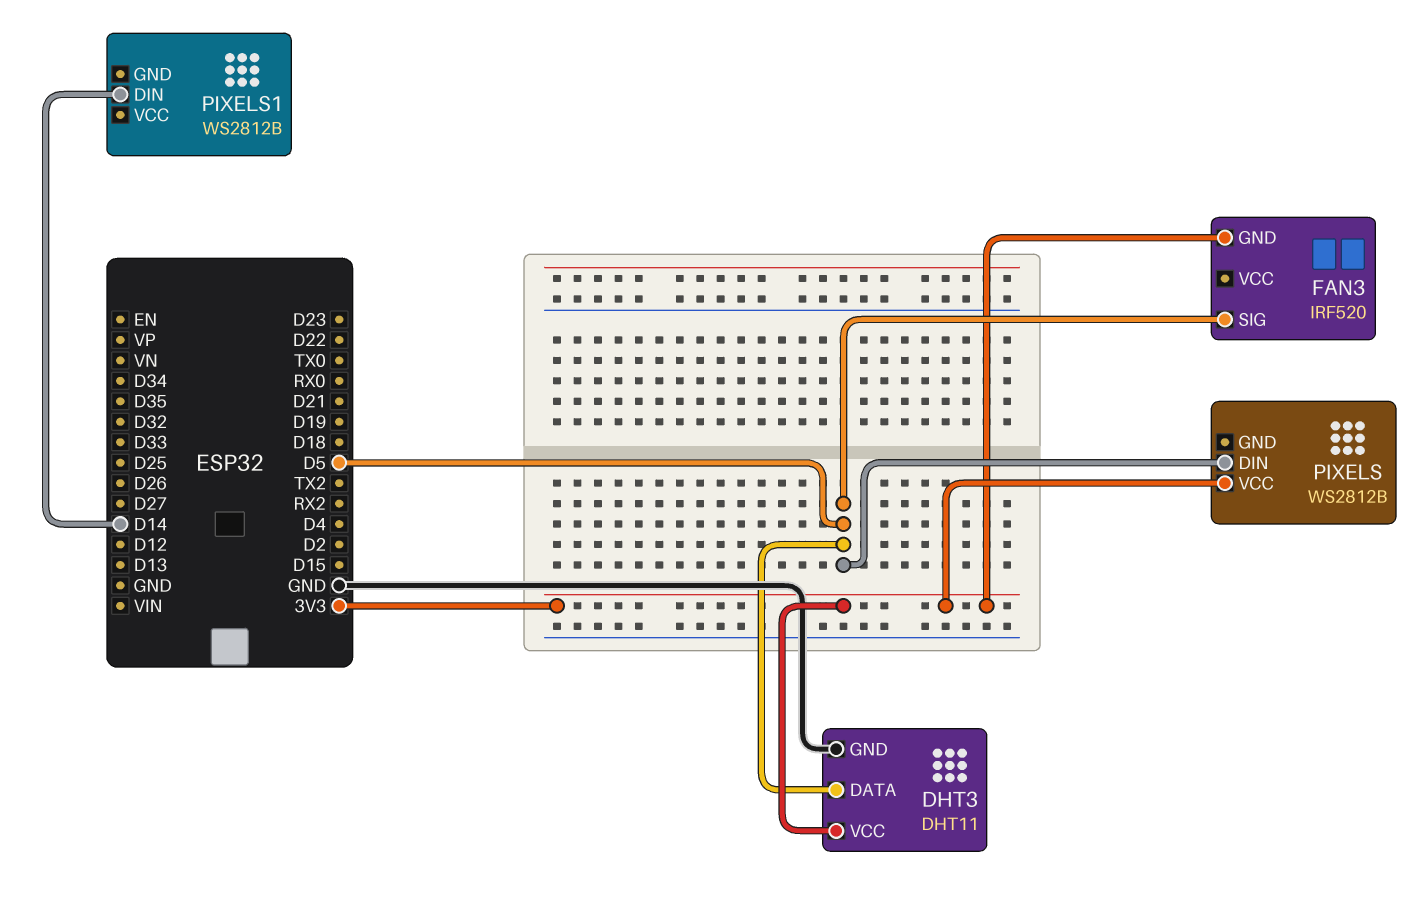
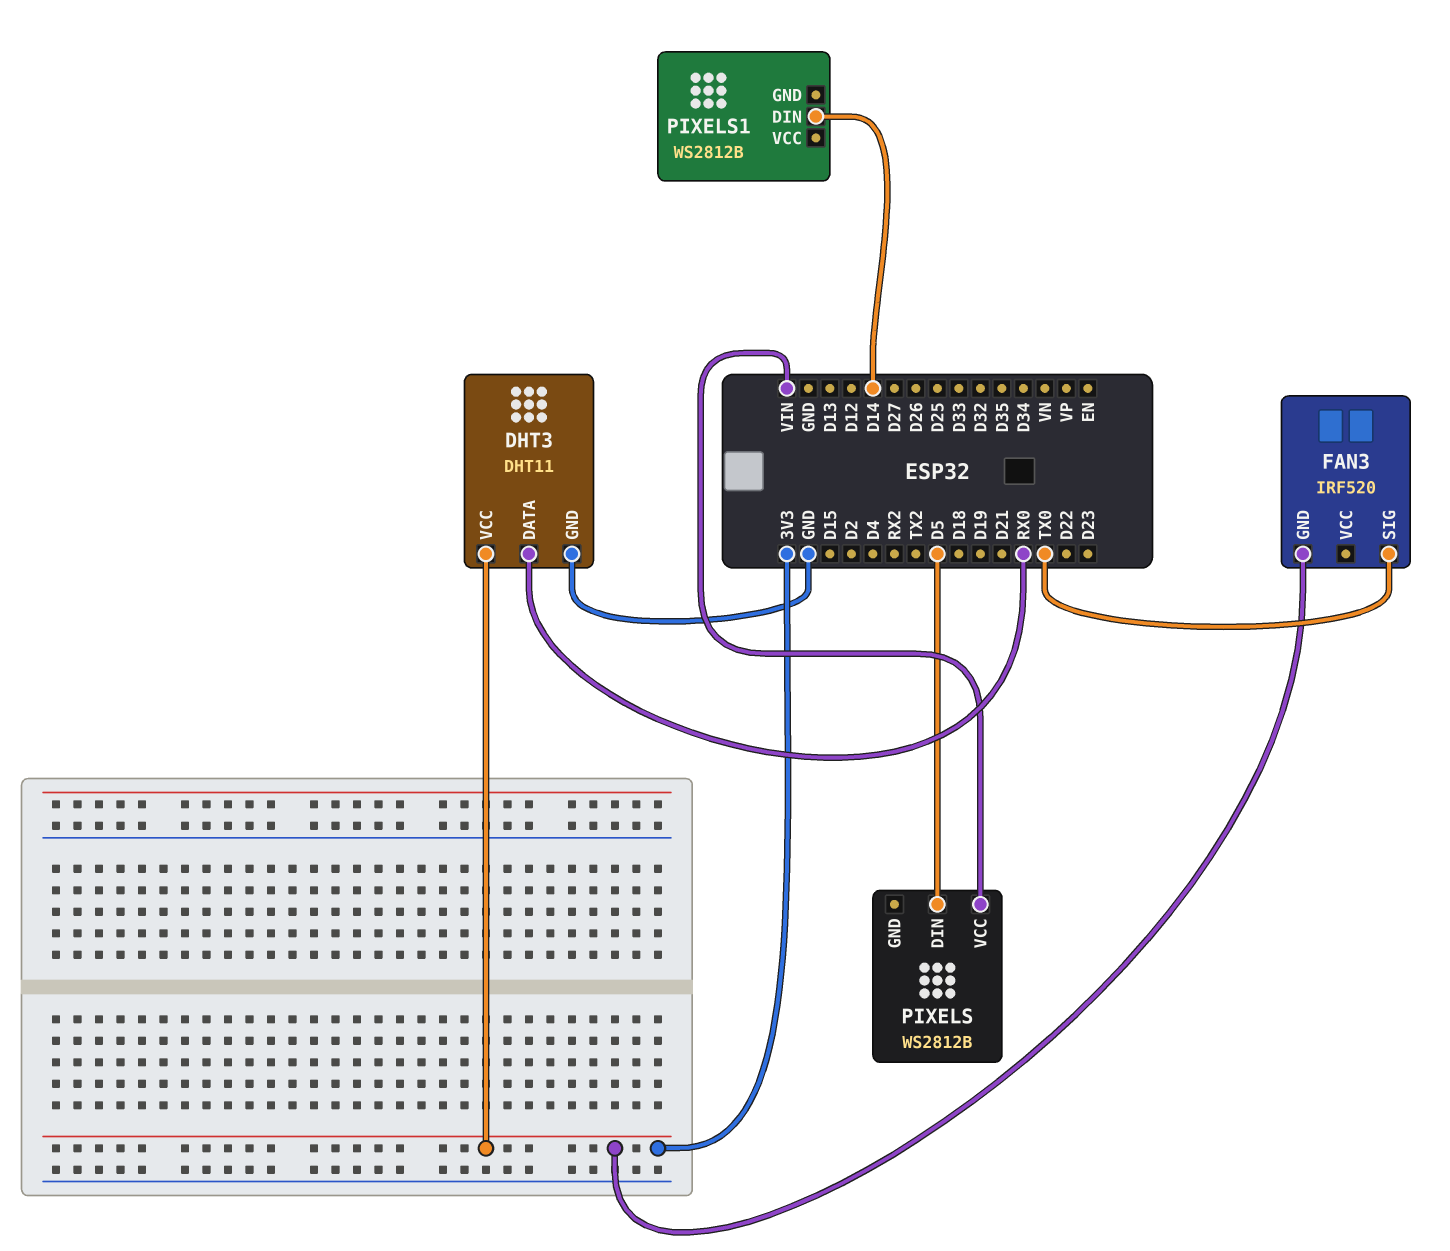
DHT3 pin DATA: D5 -> RX0
FAN3 pin SIG: D5 -> TX0
PIXELS pin VCC: 3V3 -> VIN

